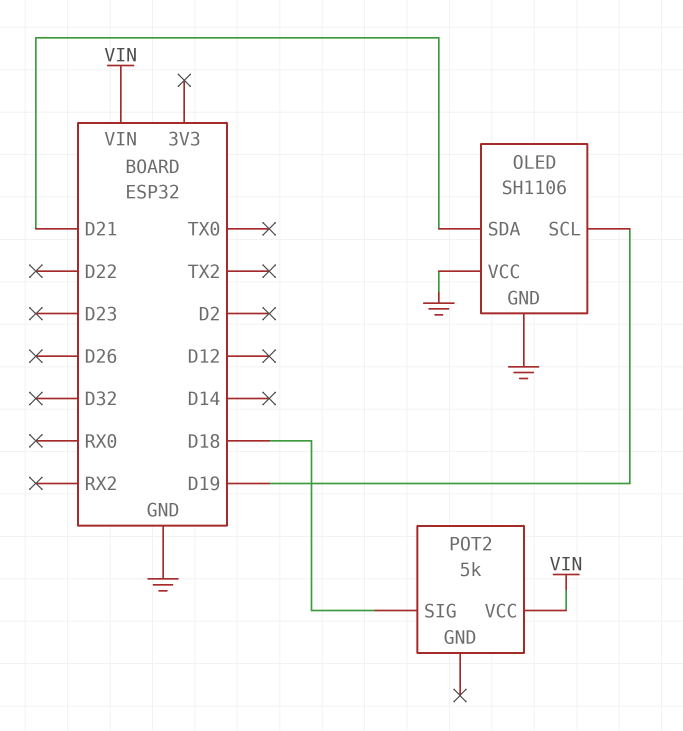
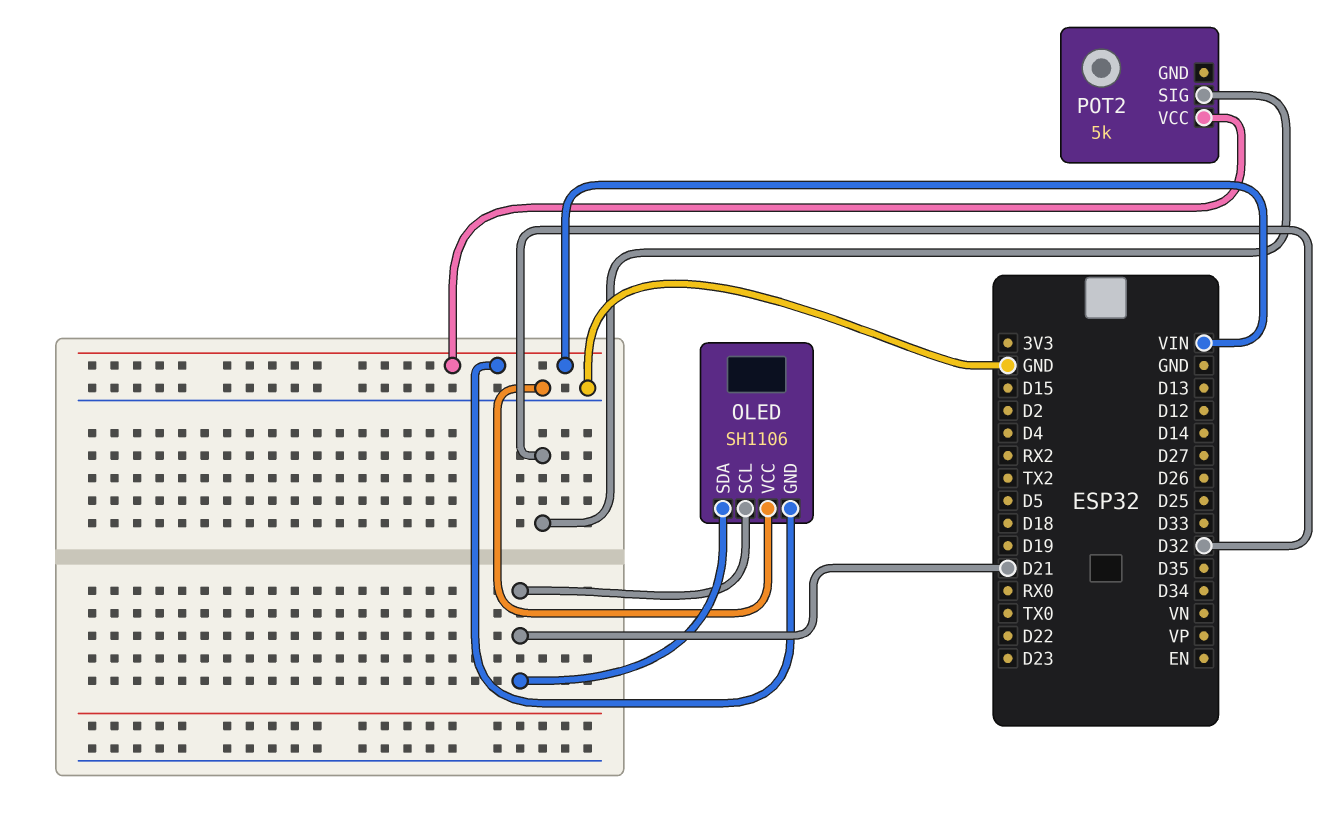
OLED pin GND: GND -> VIN
OLED pin SCL: D19 -> D21
POT2 pin SIG: D18 -> D32

